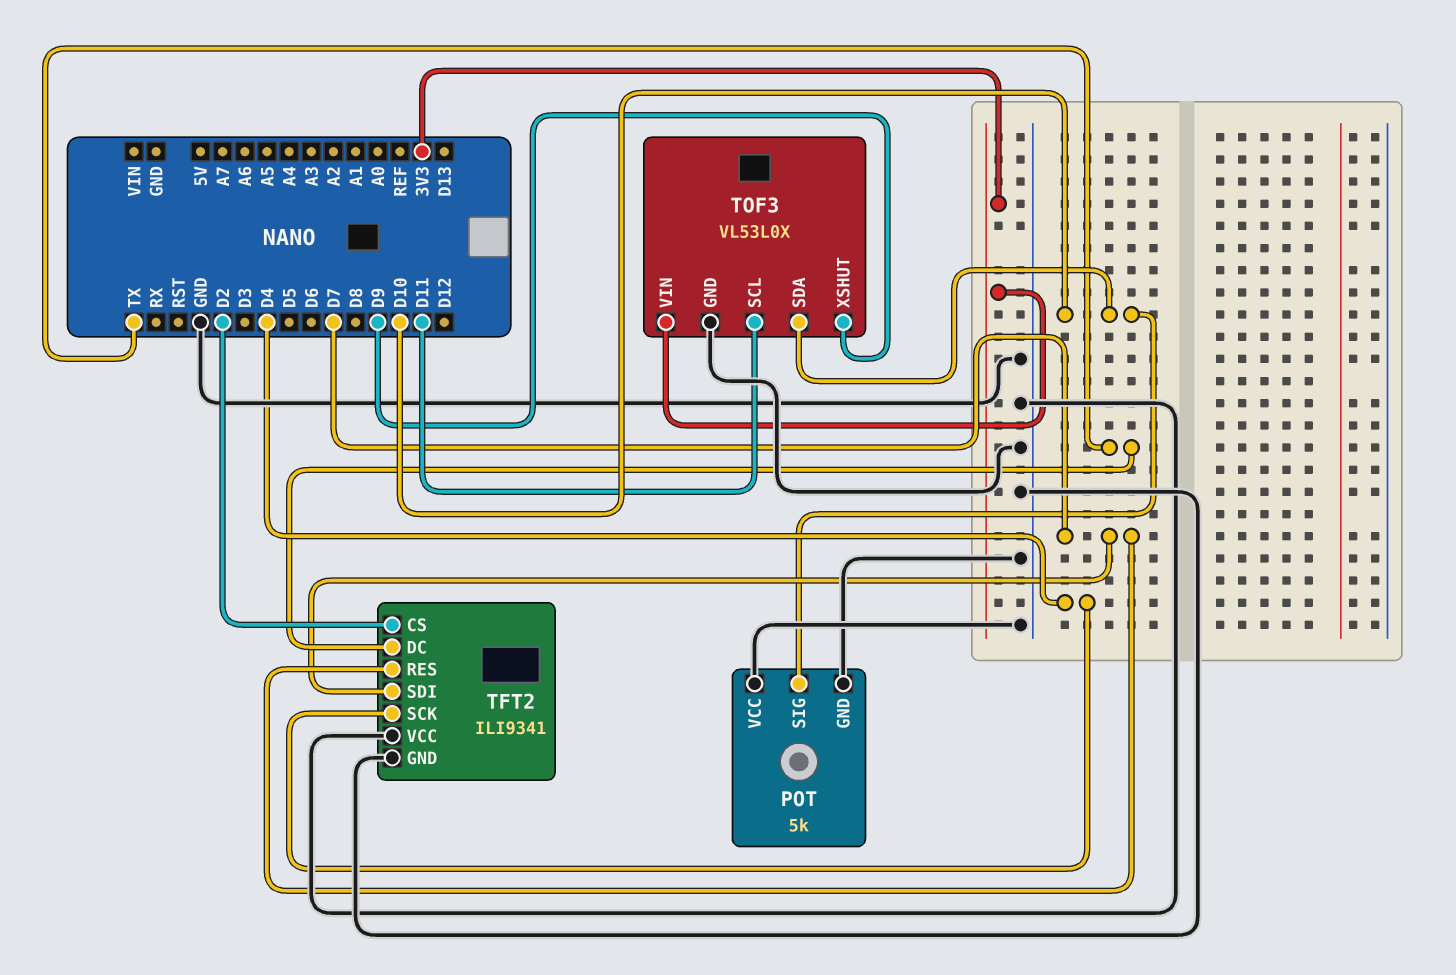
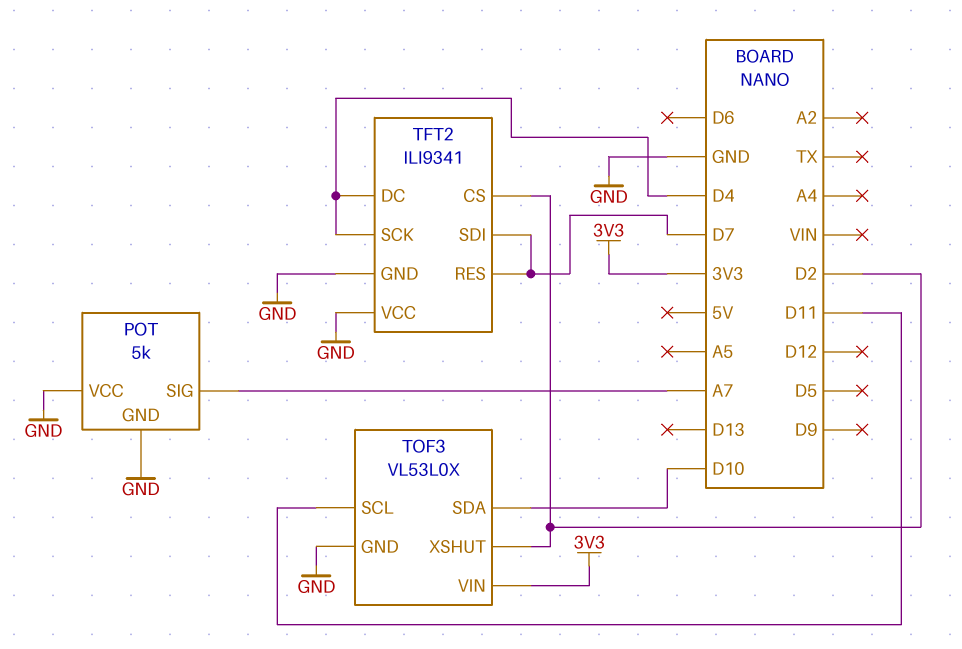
POT pin SIG: D10 -> A7
TFT2 pin DC: TX -> D4
TOF3 pin XSHUT: D9 -> D2

